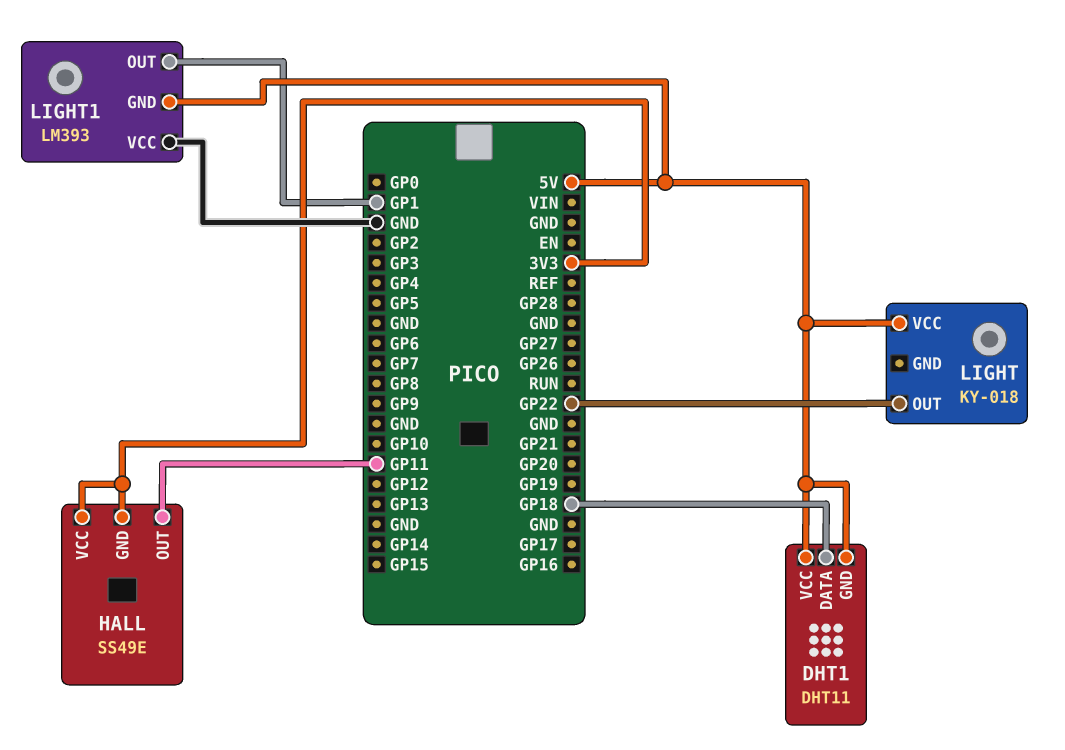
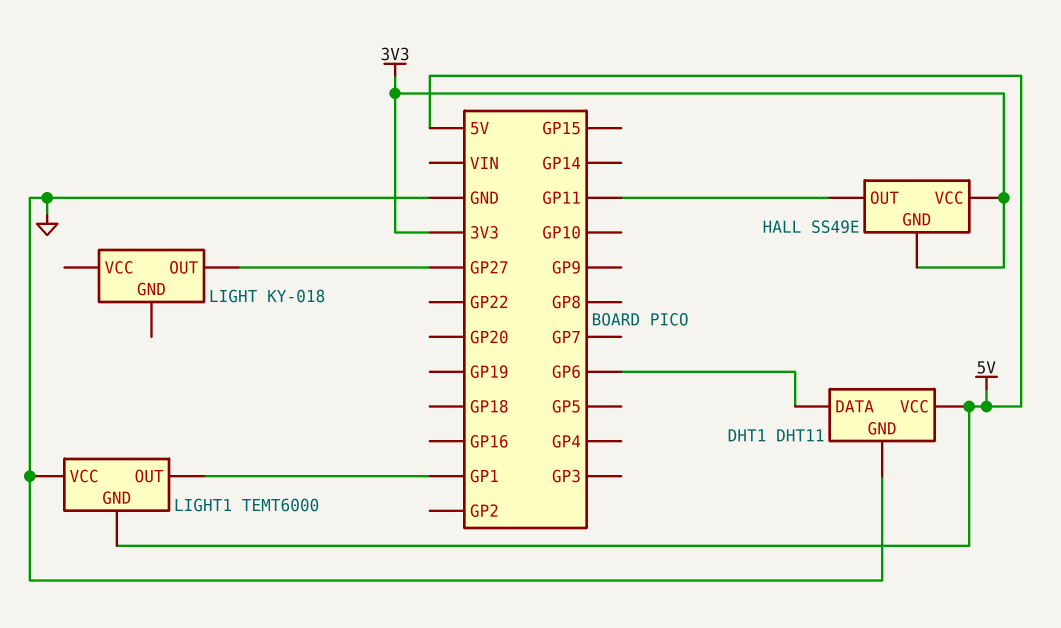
DHT1 pin DATA: GP18 -> GP6
DHT1 pin GND: 5V -> GND
LIGHT pin OUT: GP22 -> GP27
LIGHT pin VCC: 5V -> none
LIGHT1: LM393 -> TEMT6000

